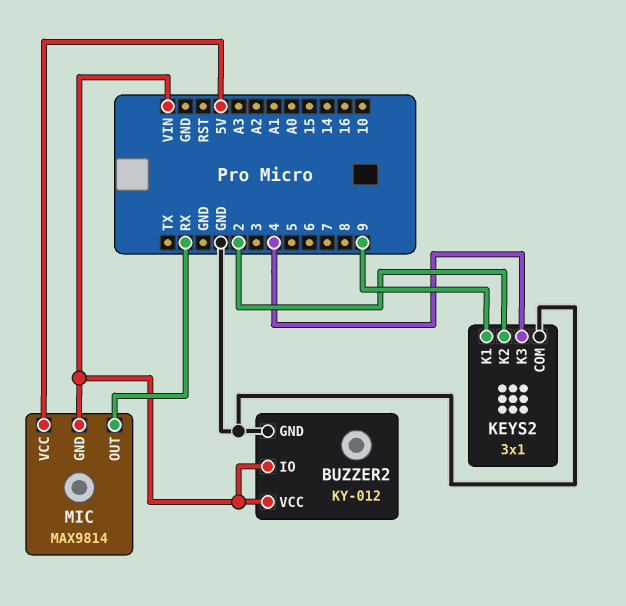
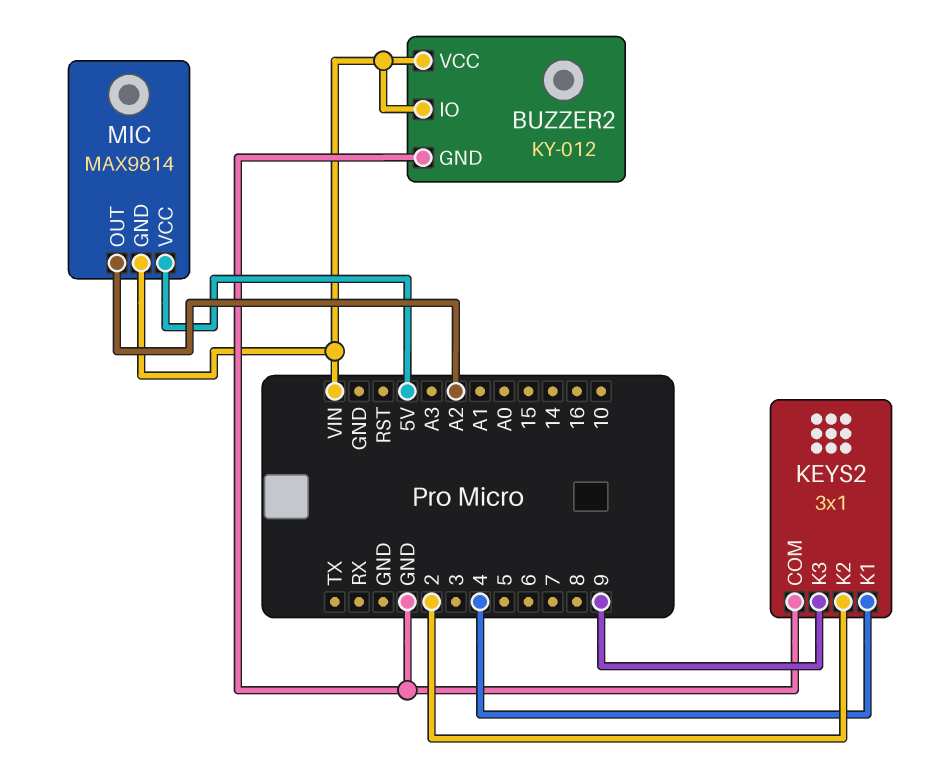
KEYS2 pin K1: 9 -> 4
KEYS2 pin K3: 4 -> 9
MIC pin OUT: RX -> A2

